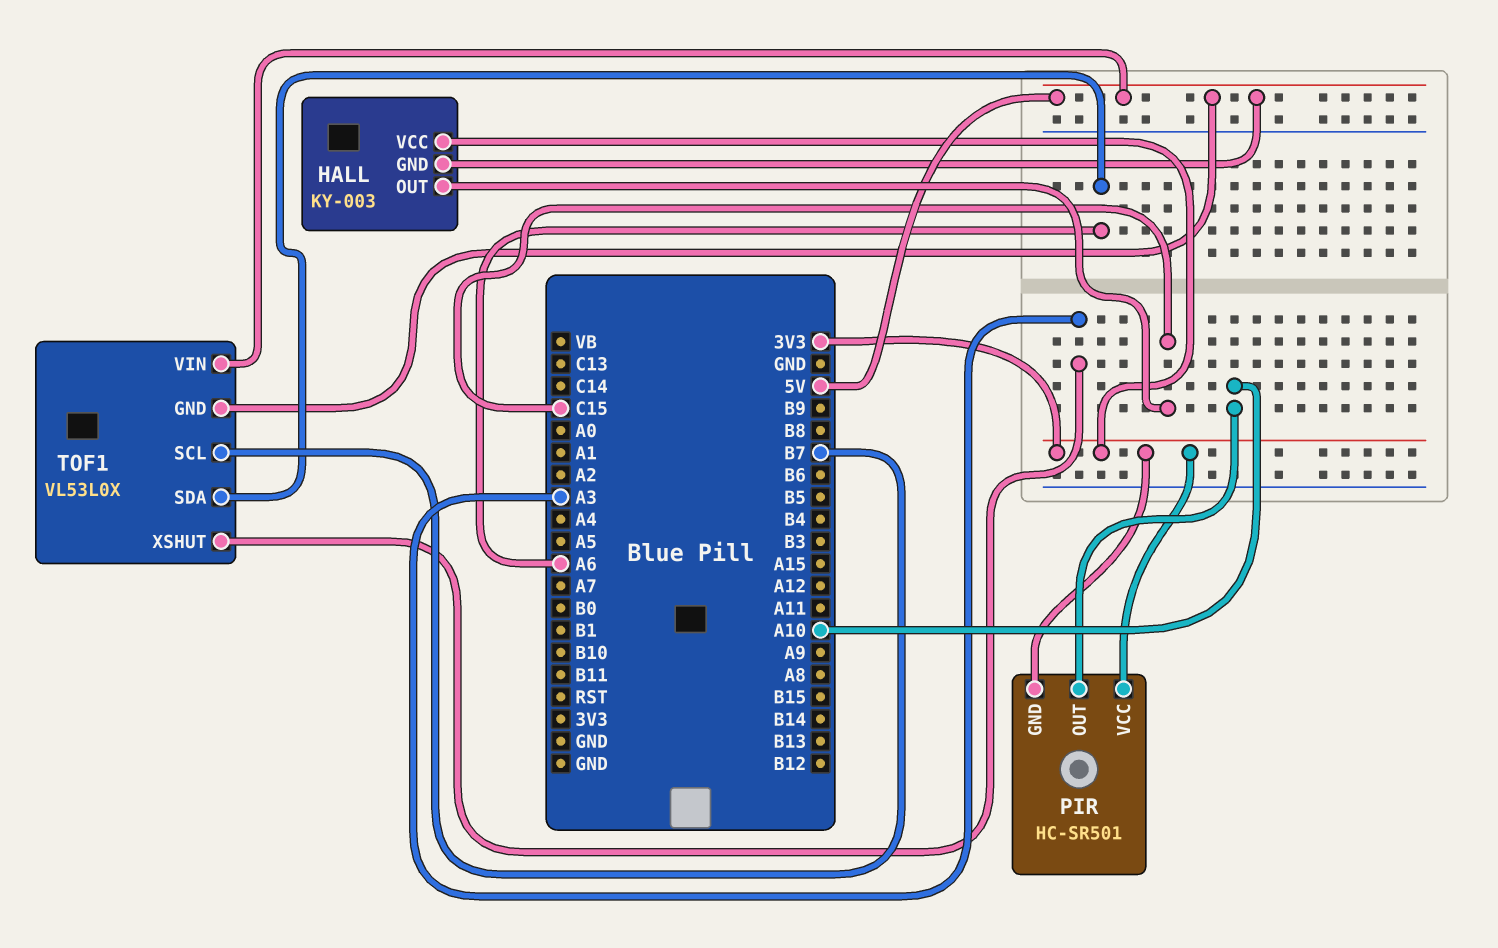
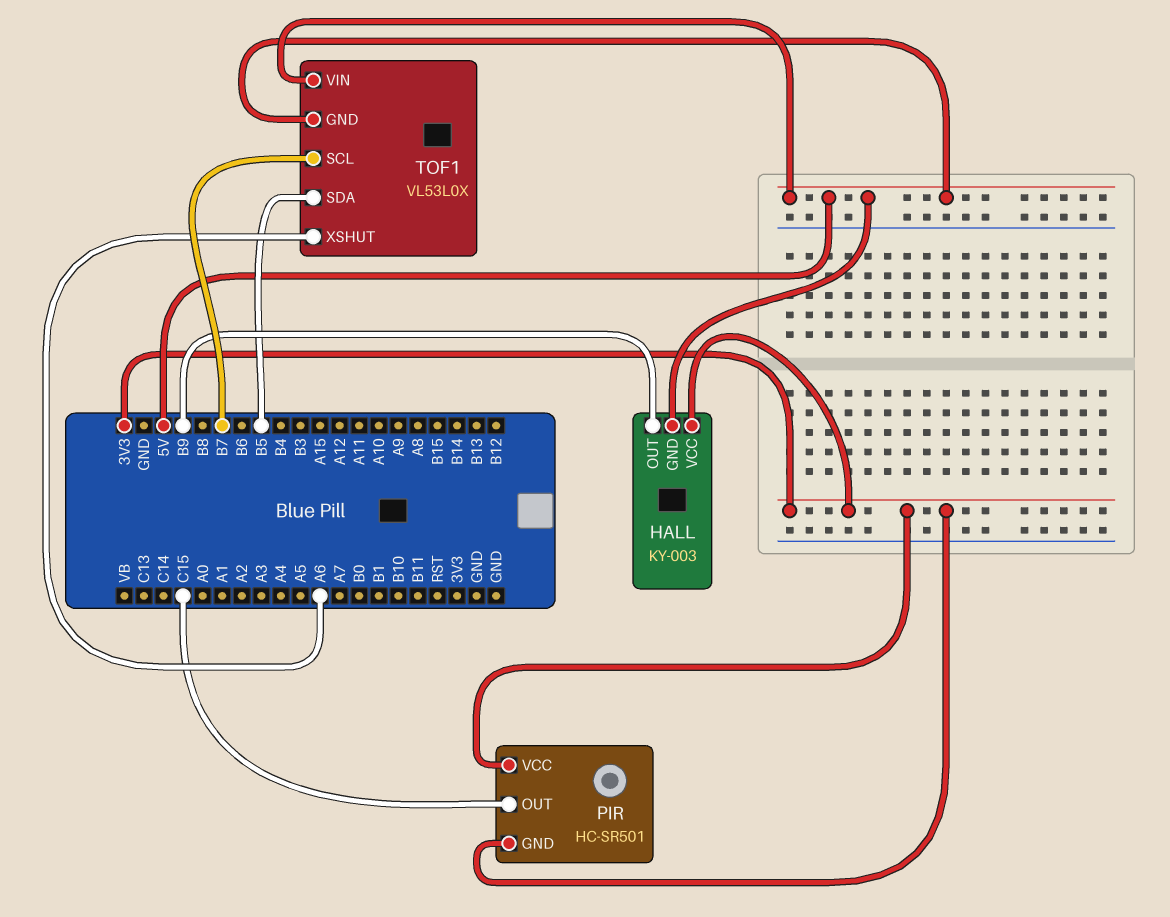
HALL pin OUT: C15 -> B9
PIR pin OUT: A10 -> C15
TOF1 pin SDA: A6 -> B5
TOF1 pin XSHUT: A3 -> A6

